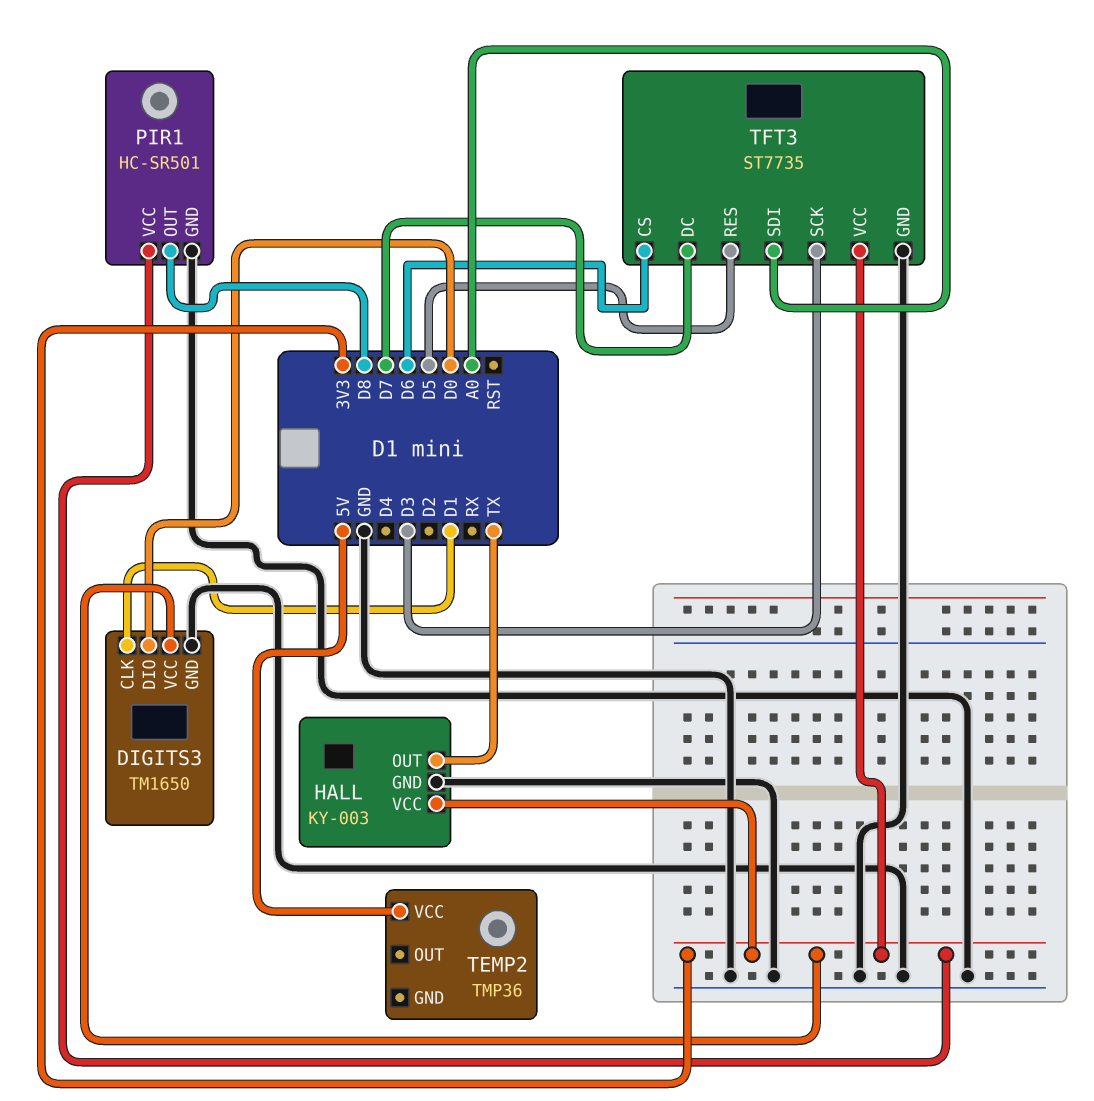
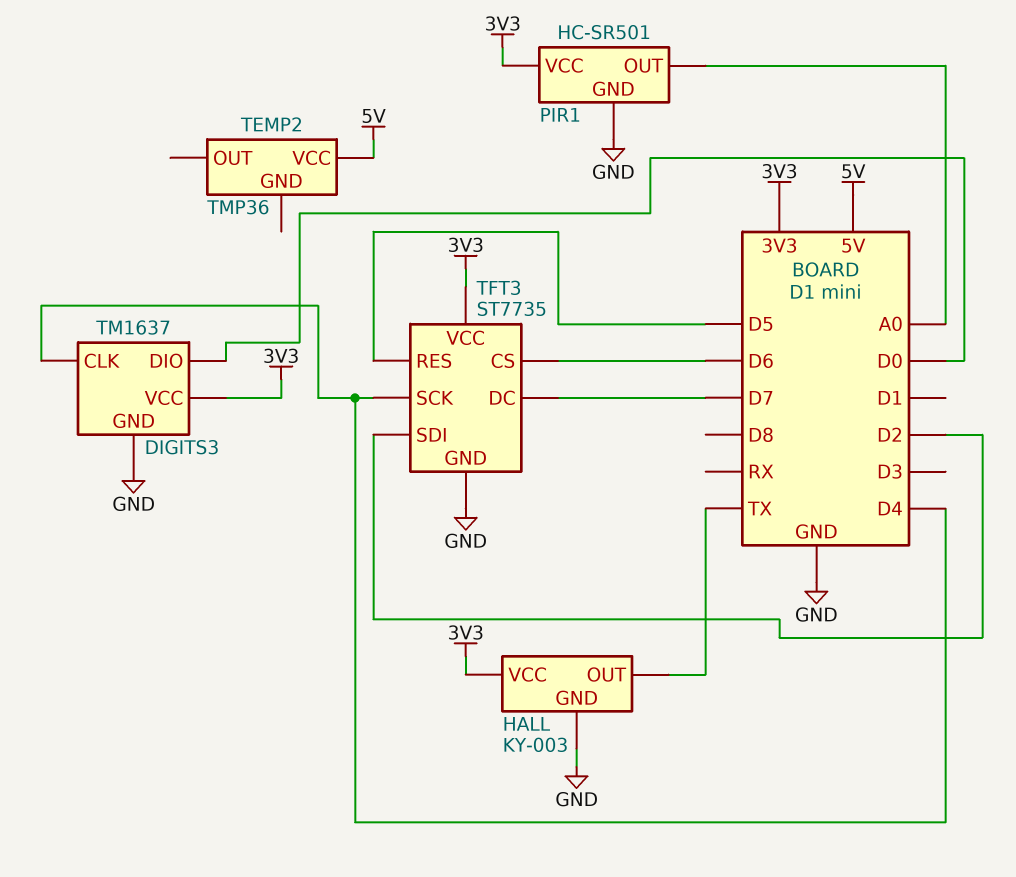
DIGITS3: TM1650 -> TM1637
DIGITS3 pin CLK: D1 -> D4
PIR1 pin OUT: D8 -> A0
TFT3 pin SCK: D3 -> D4
TFT3 pin SDI: A0 -> D2

